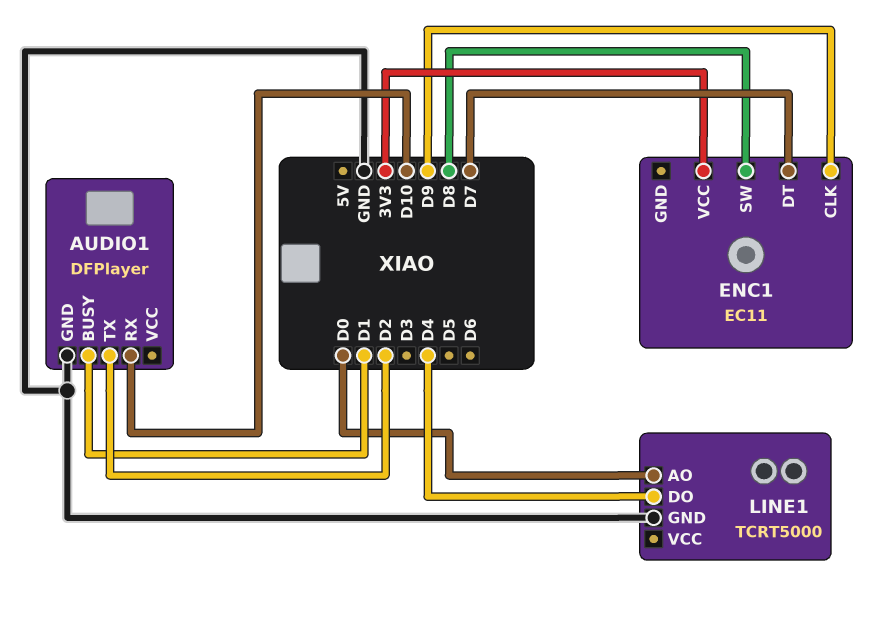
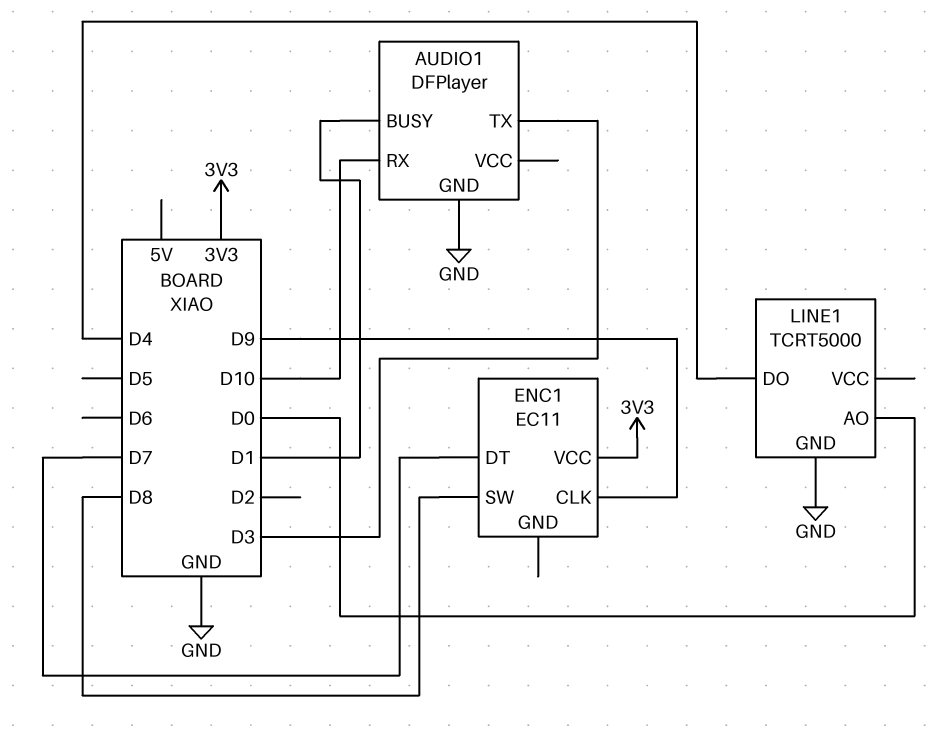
AUDIO1 pin TX: D2 -> D3

